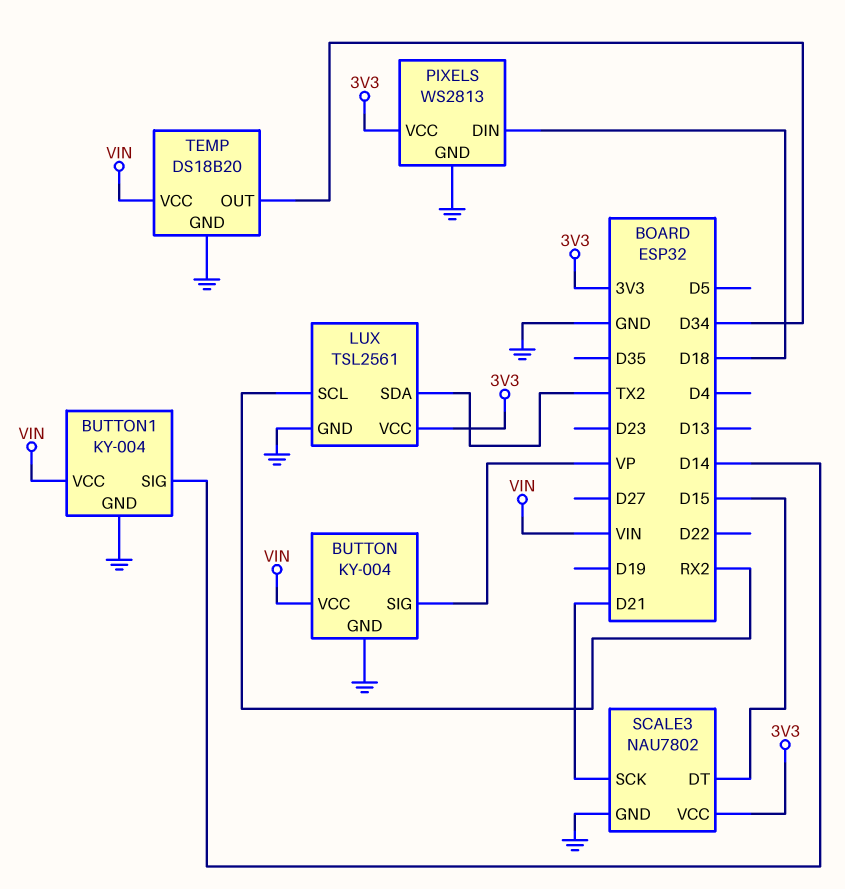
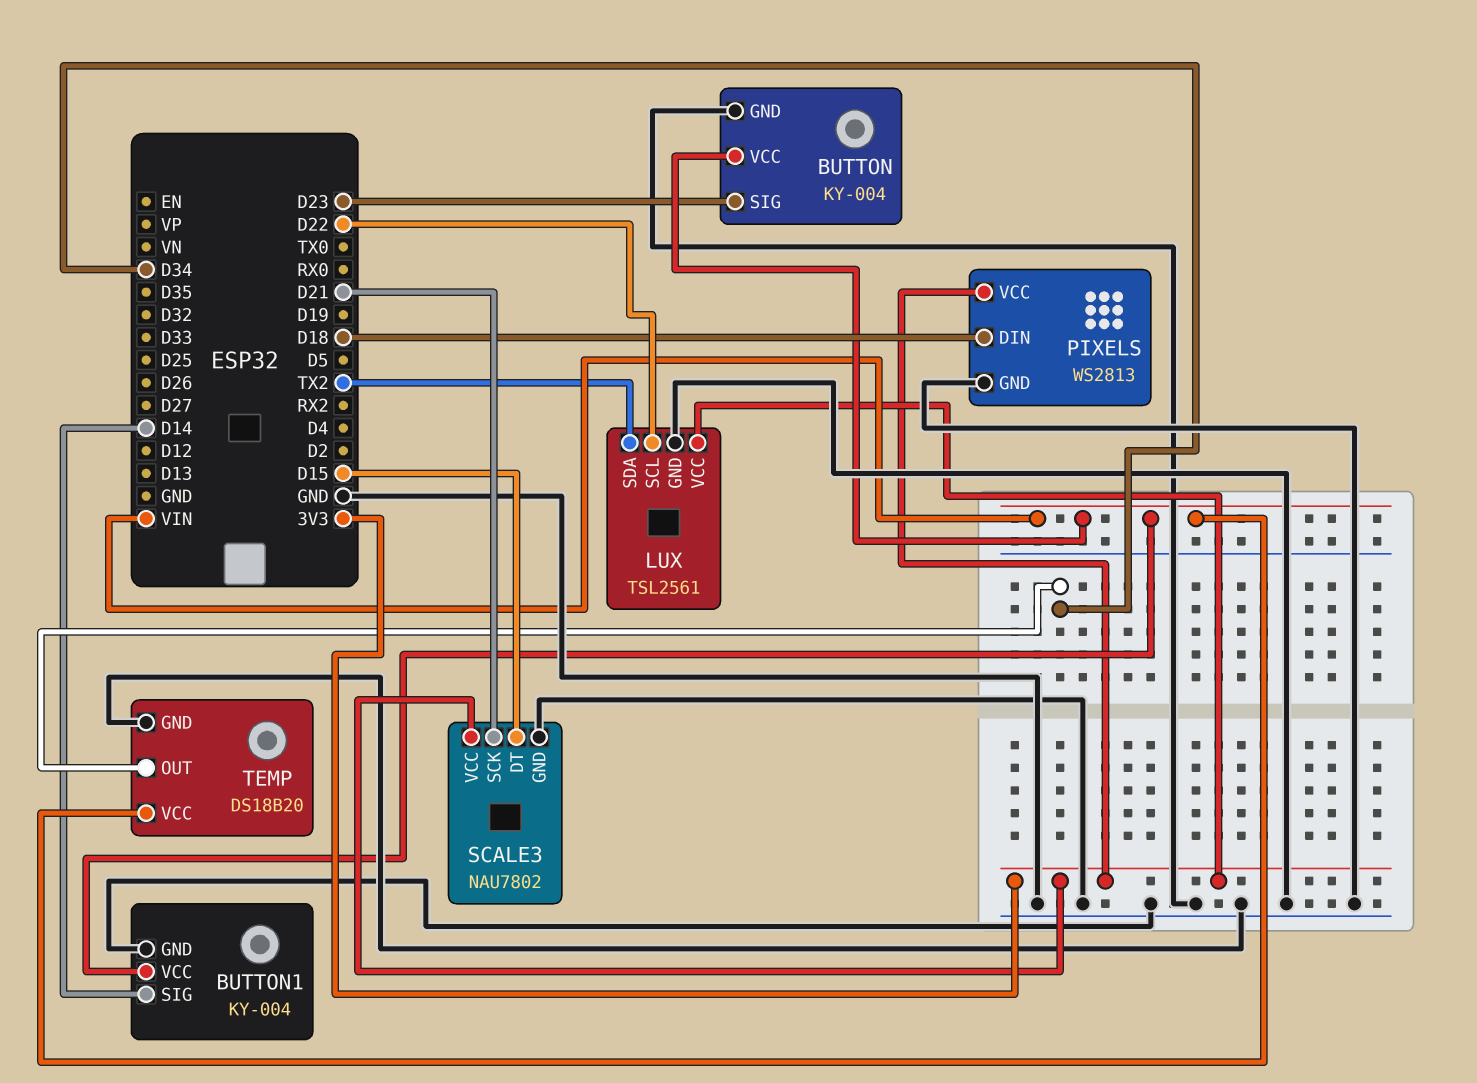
BUTTON pin SIG: VP -> D23
LUX pin SCL: RX2 -> D22

